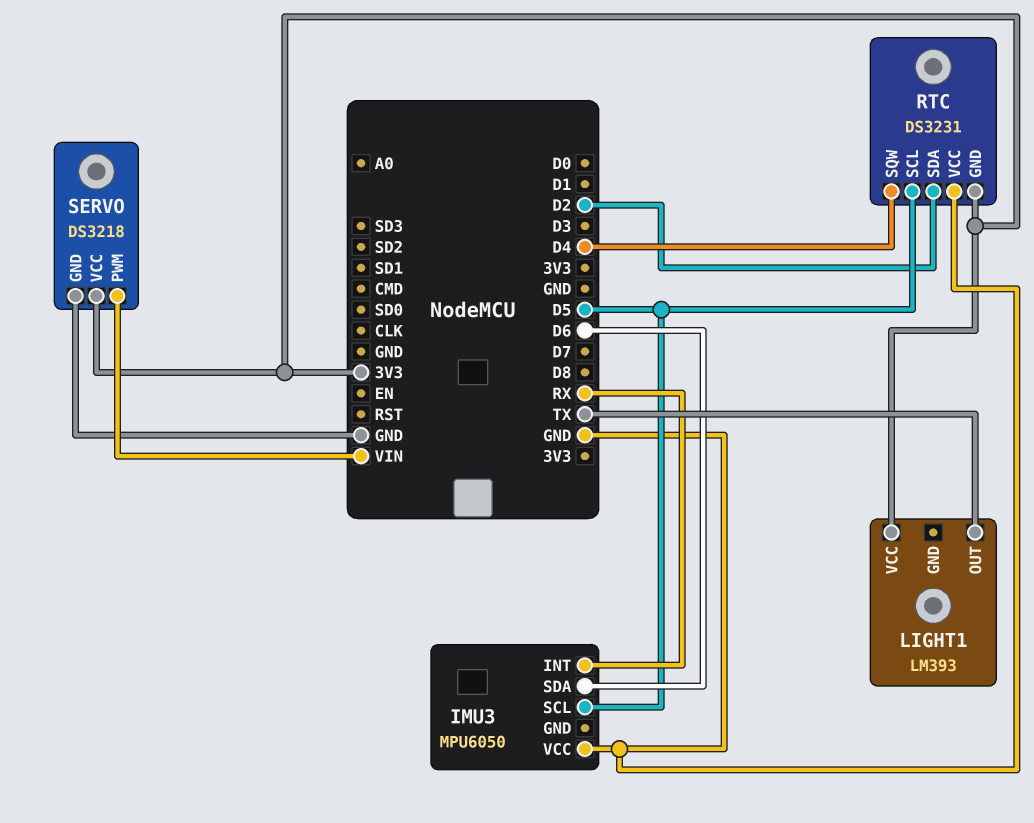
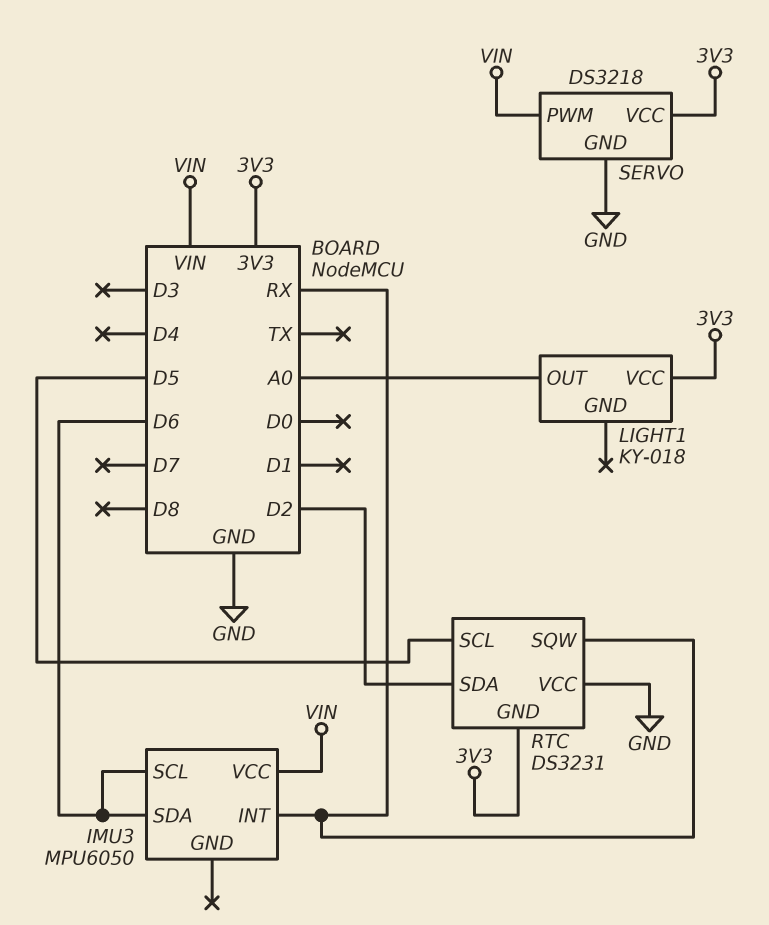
IMU3 pin SCL: D5 -> D6
IMU3 pin VCC: GND -> VIN
LIGHT1: LM393 -> KY-018
LIGHT1 pin OUT: TX -> A0
RTC pin SQW: D4 -> RX

